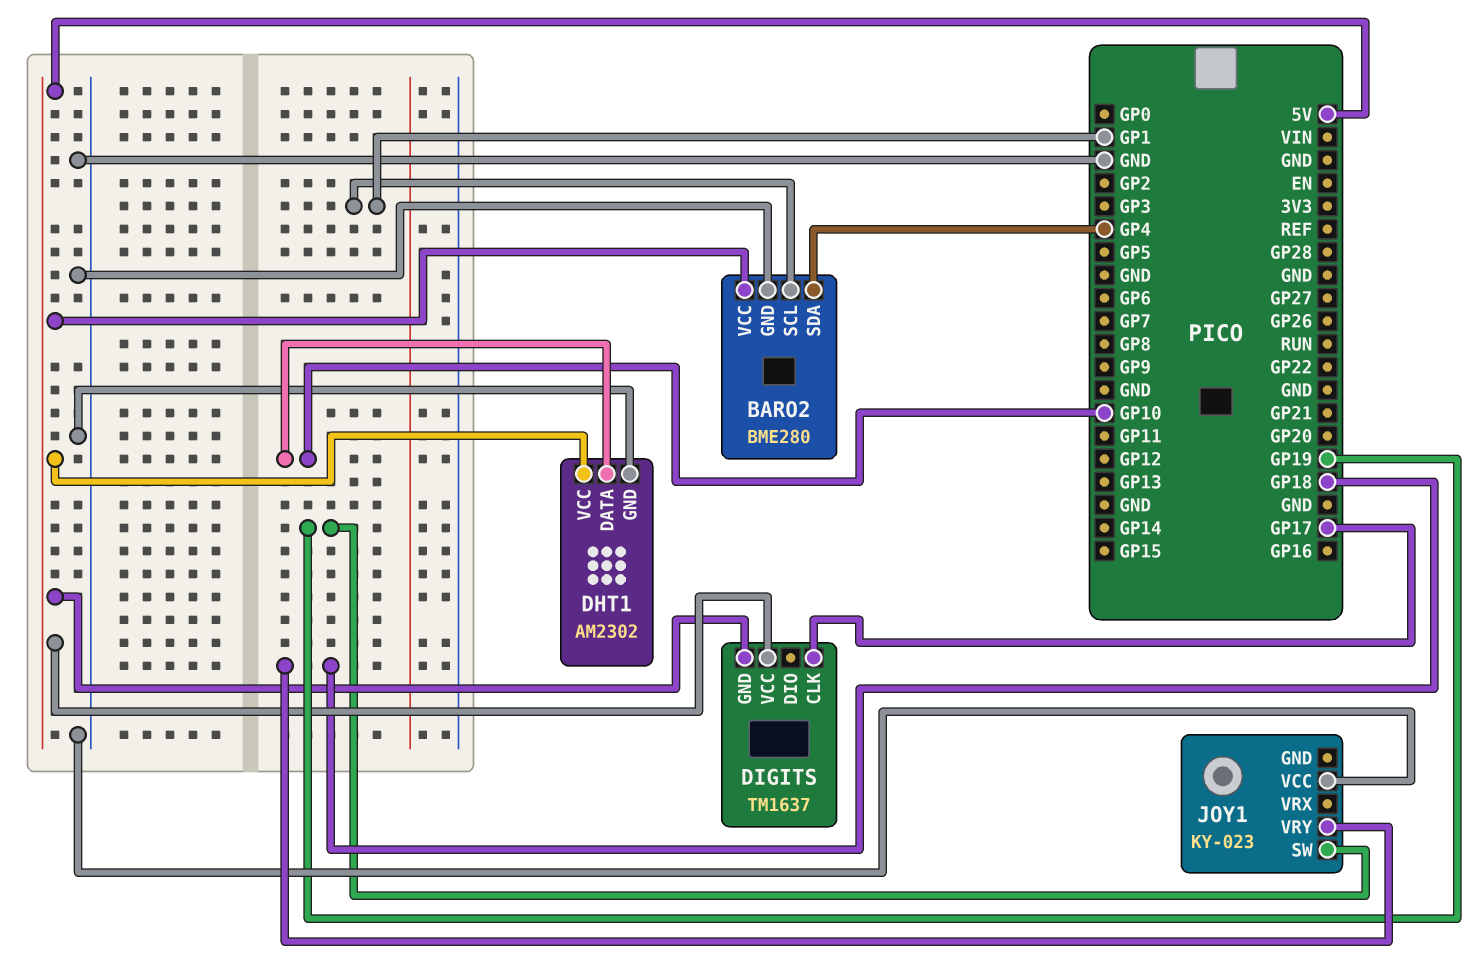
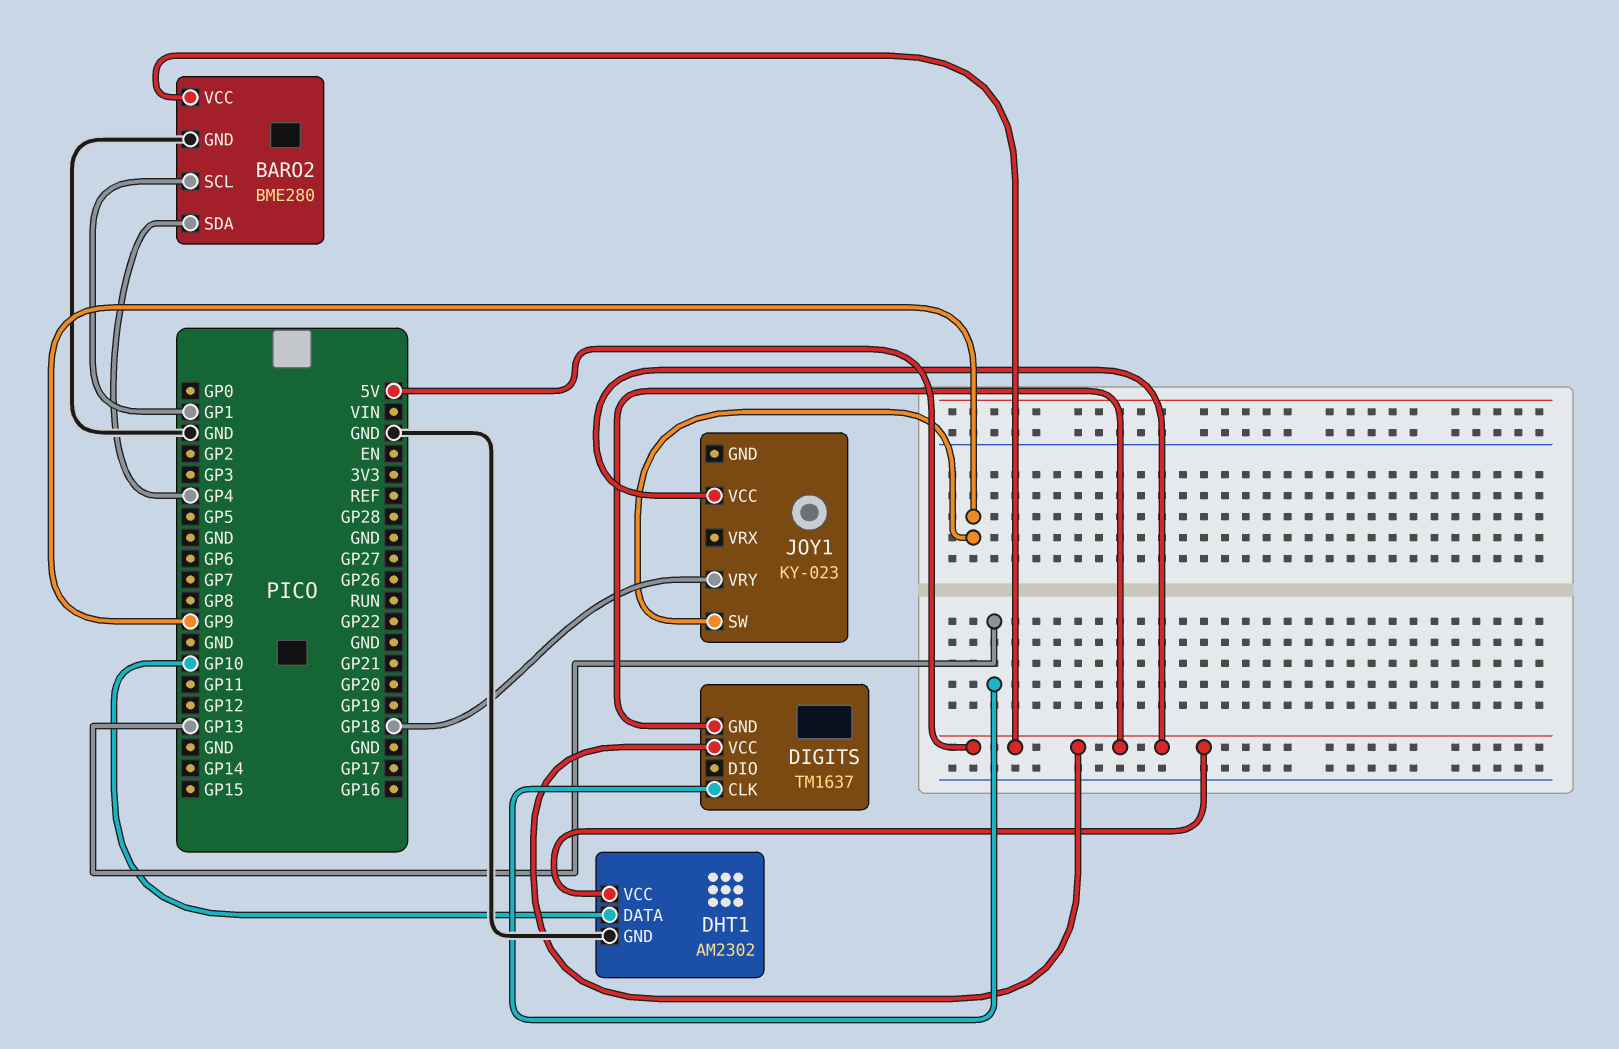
DIGITS pin CLK: GP17 -> GP13
JOY1 pin SW: GP19 -> GP9
JOY1 pin VCC: GND -> 5V

